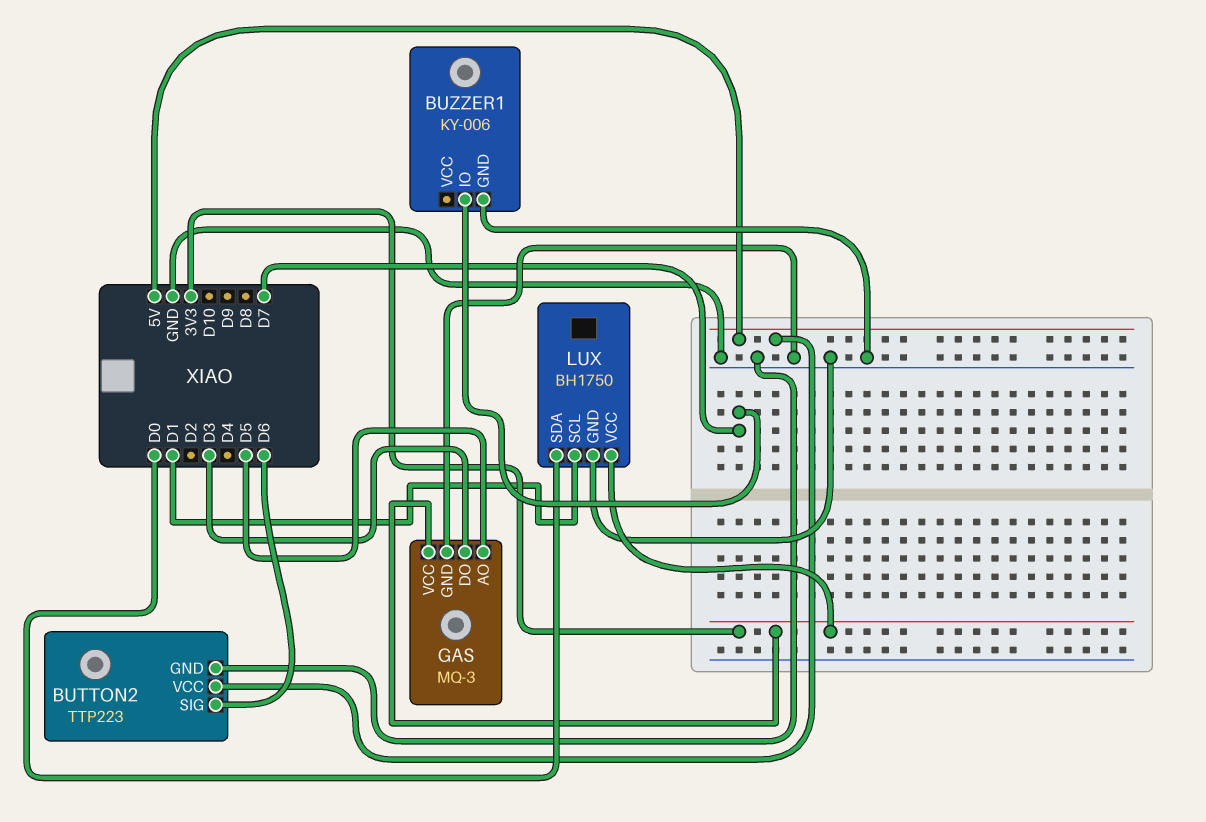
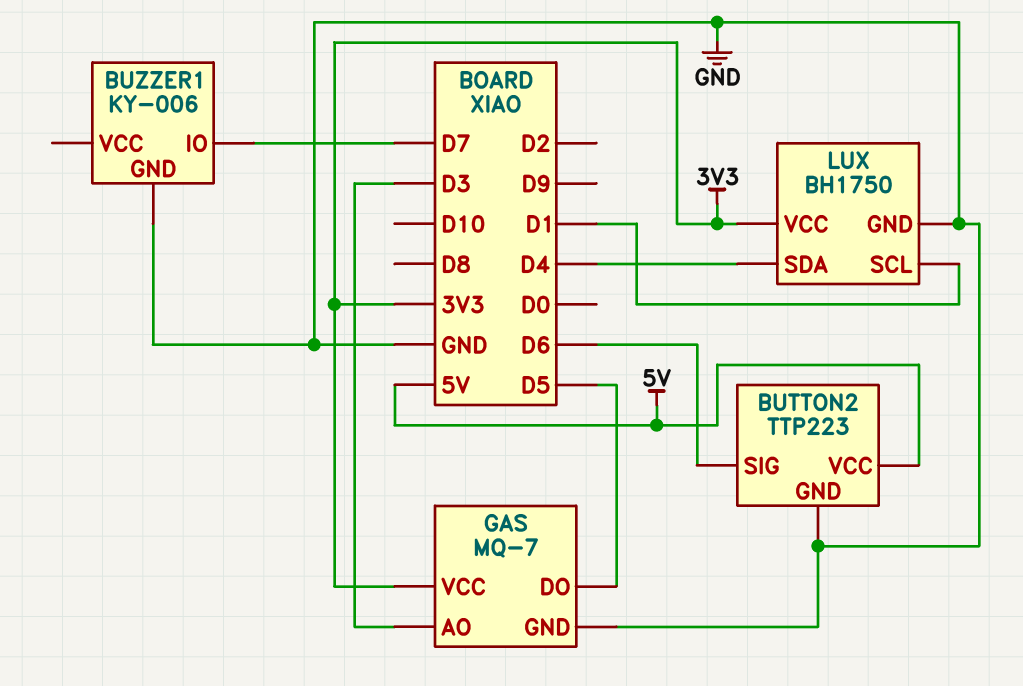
GAS: MQ-3 -> MQ-7
GAS pin AO: D5 -> D3
GAS pin DO: D3 -> D5
LUX pin SDA: D0 -> D4

